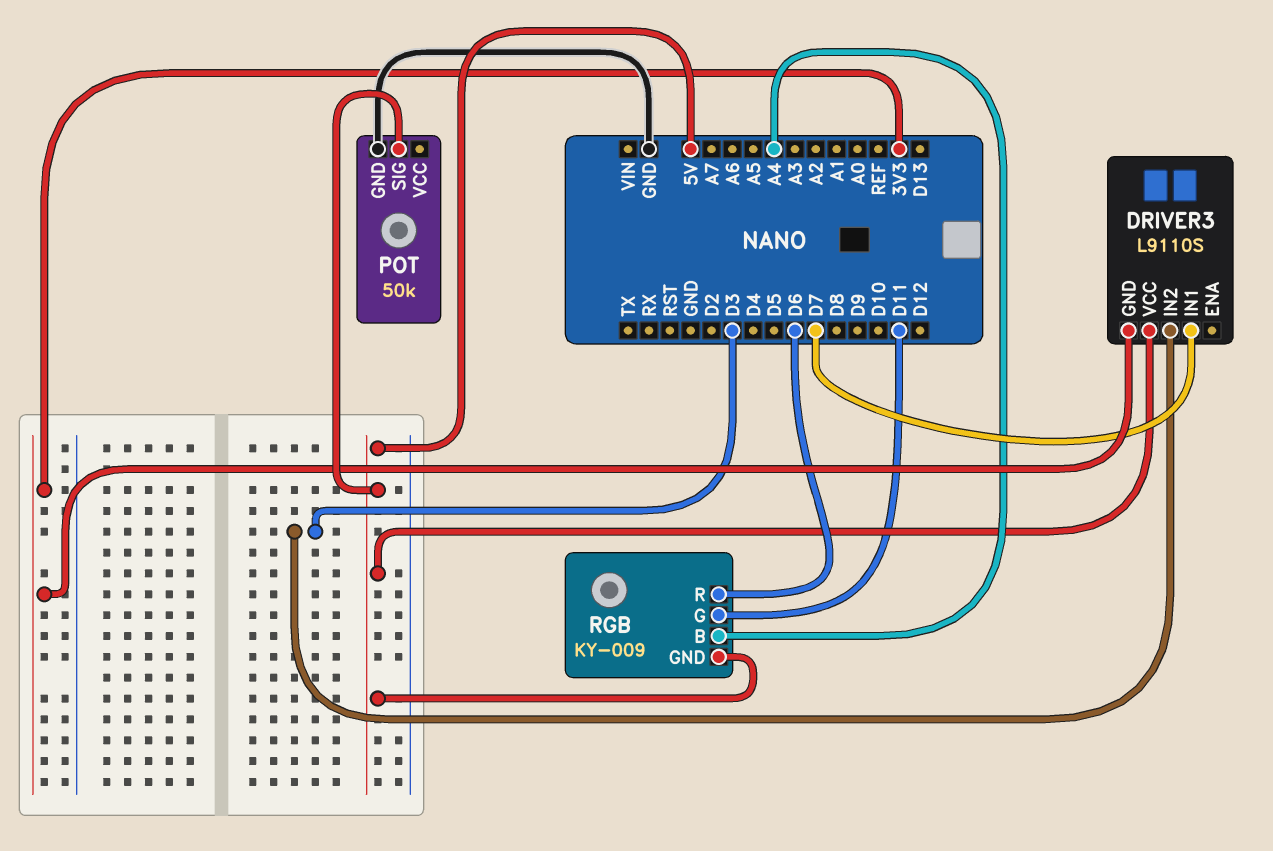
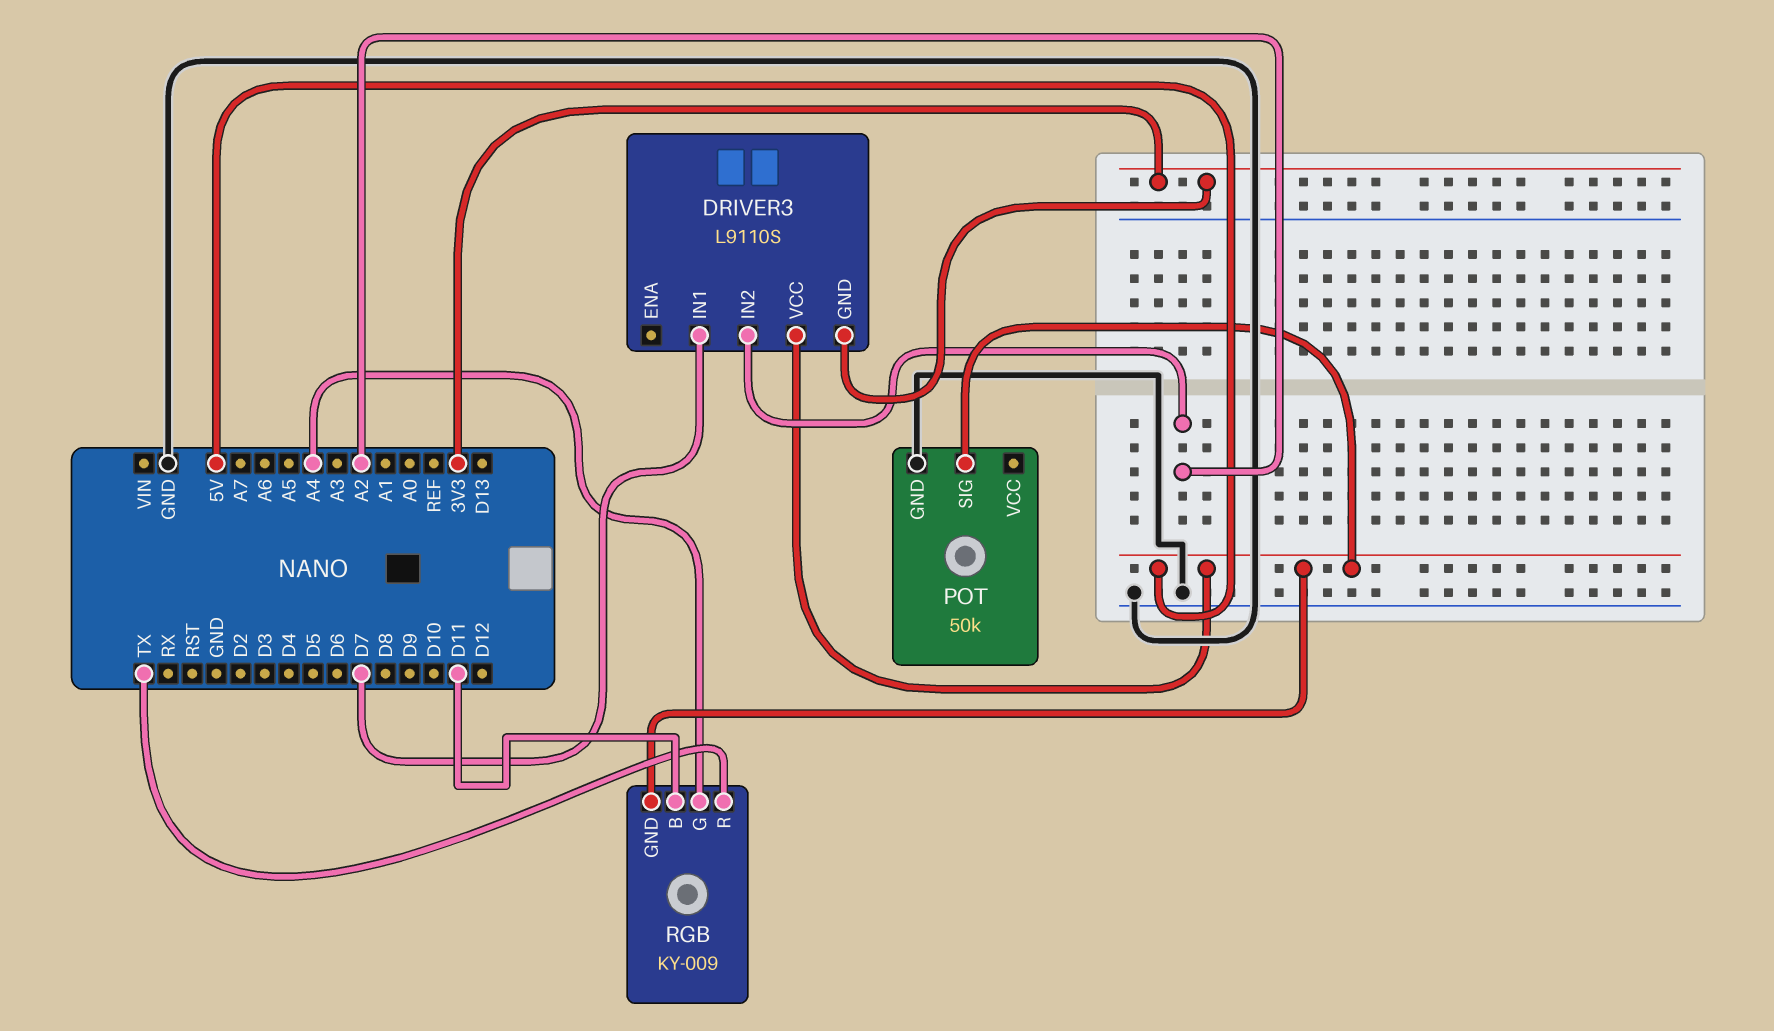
DRIVER3 pin IN2: D3 -> A2
RGB pin B: A4 -> D11
RGB pin G: D11 -> A4
RGB pin R: D6 -> TX

